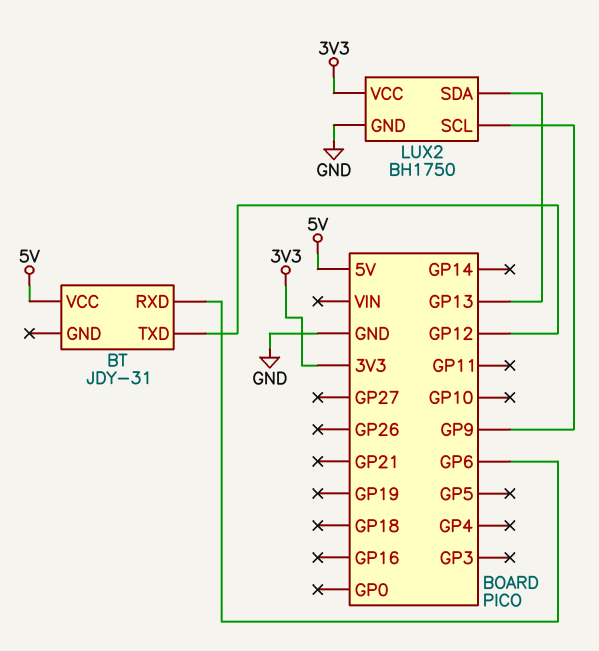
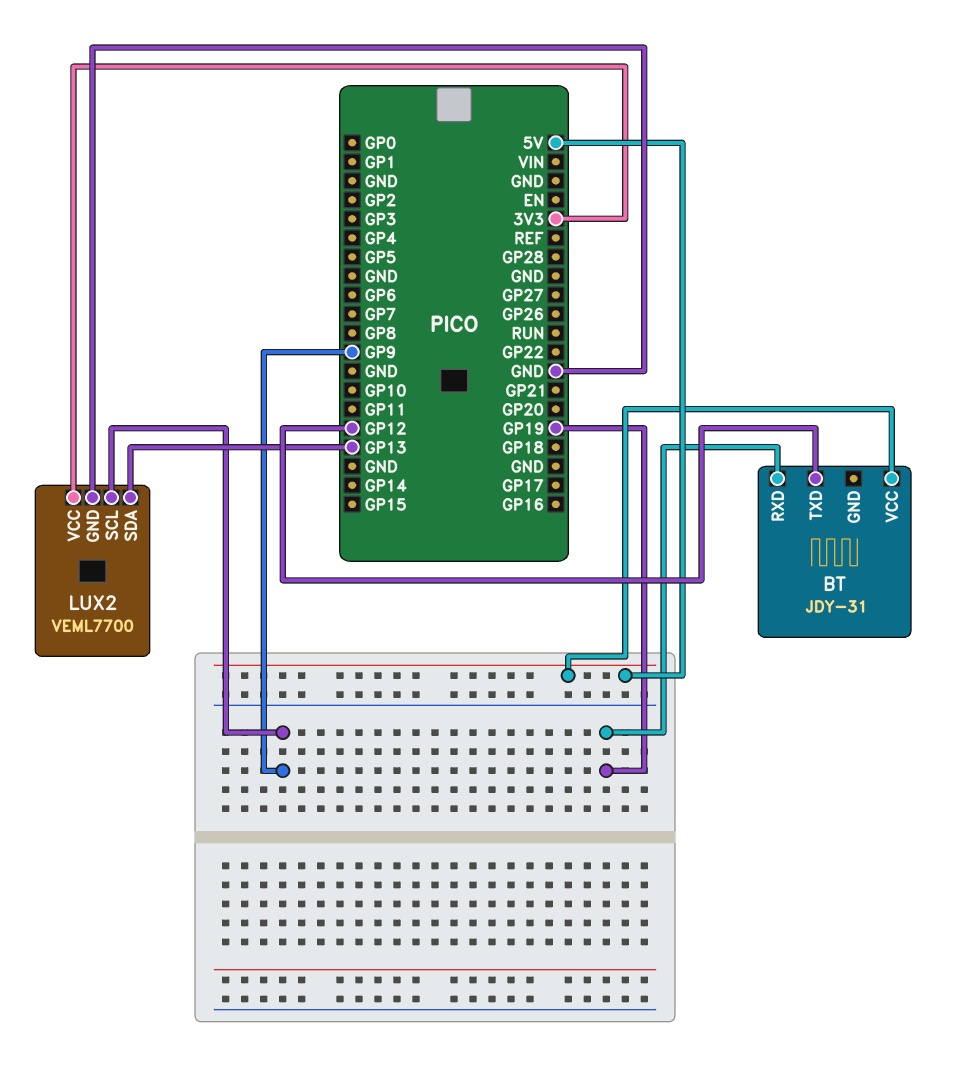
BT pin RXD: GP6 -> GP19
LUX2: BH1750 -> VEML7700

